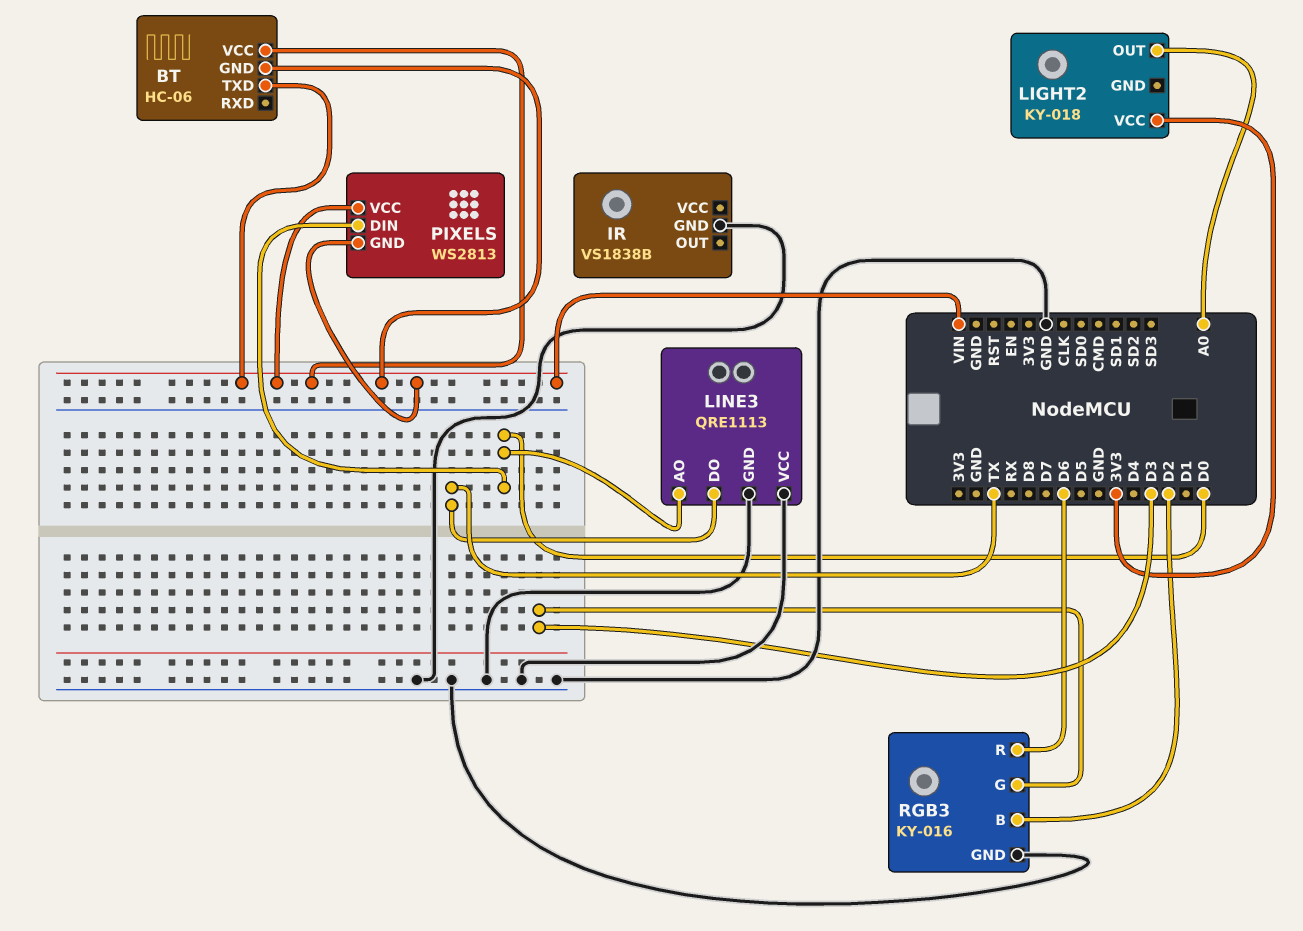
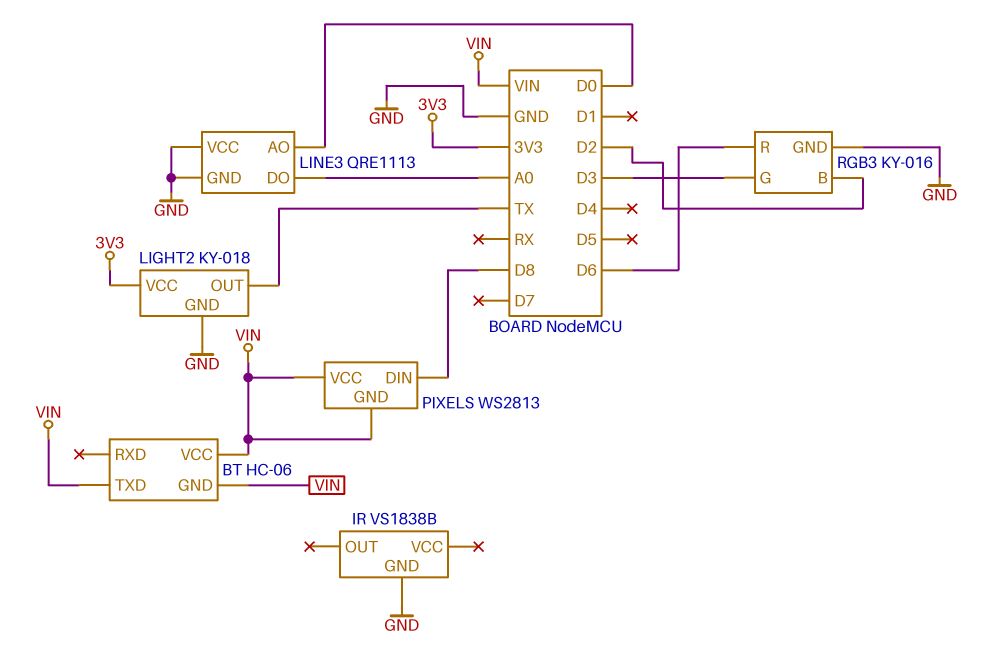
LIGHT2 pin GND: none -> GND
LIGHT2 pin OUT: A0 -> TX
LINE3 pin DO: TX -> A0
PIXELS pin DIN: D0 -> D8

